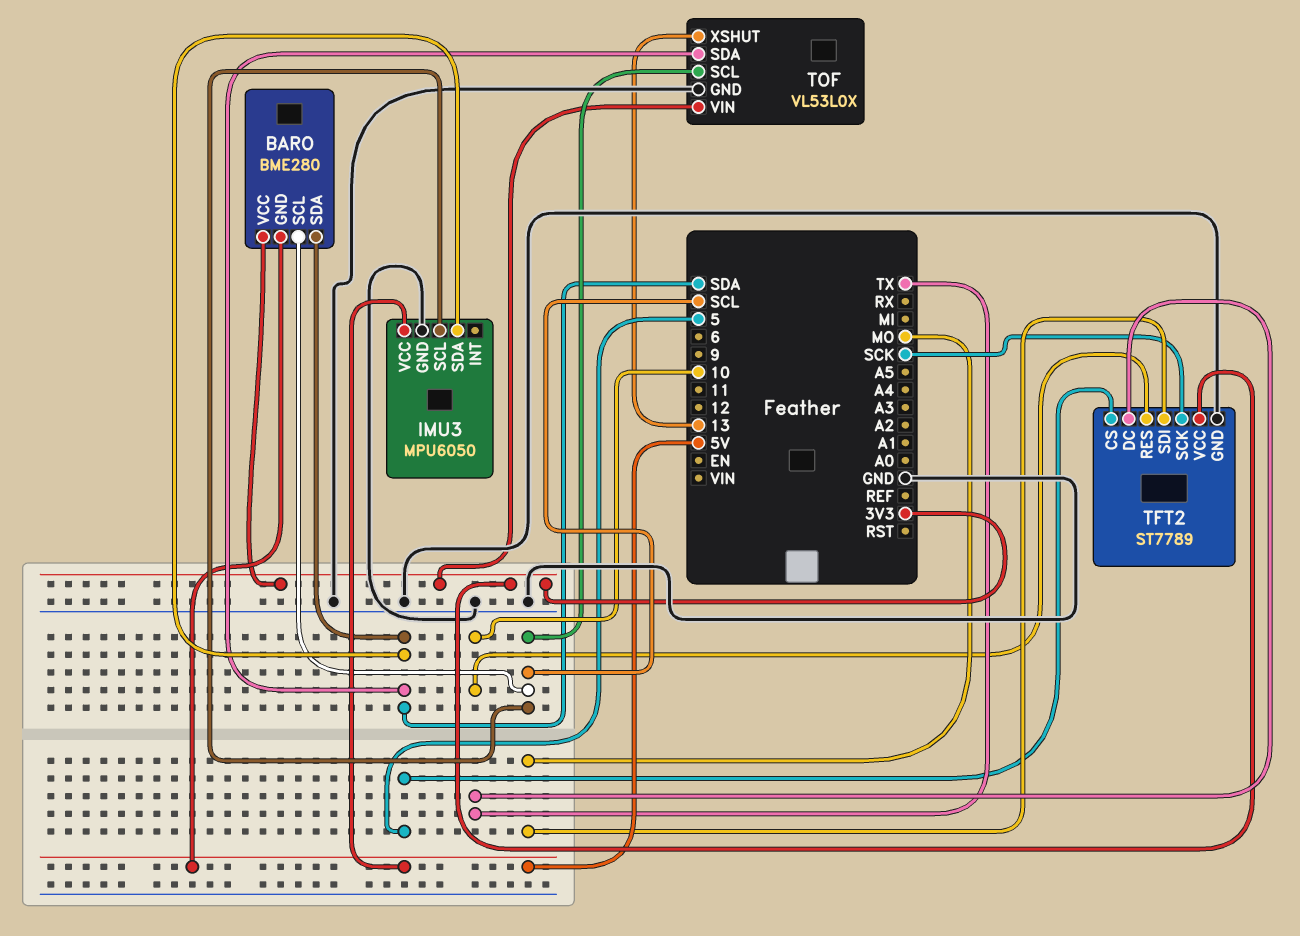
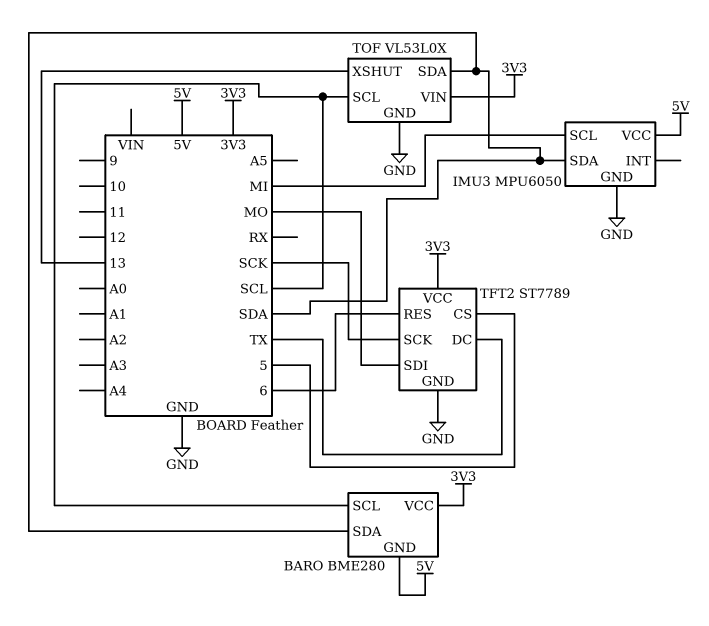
IMU3 pin SCL: SCL -> MI
TFT2 pin RES: 10 -> 6

